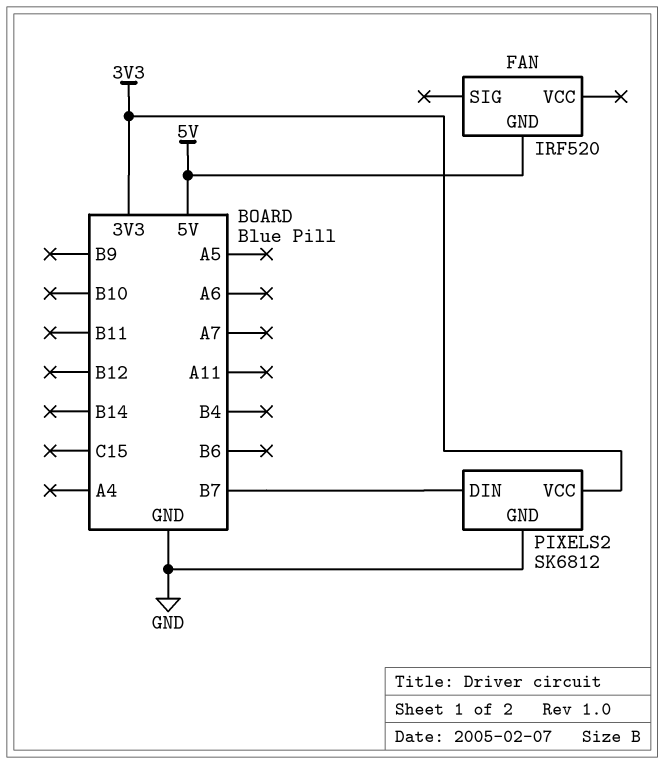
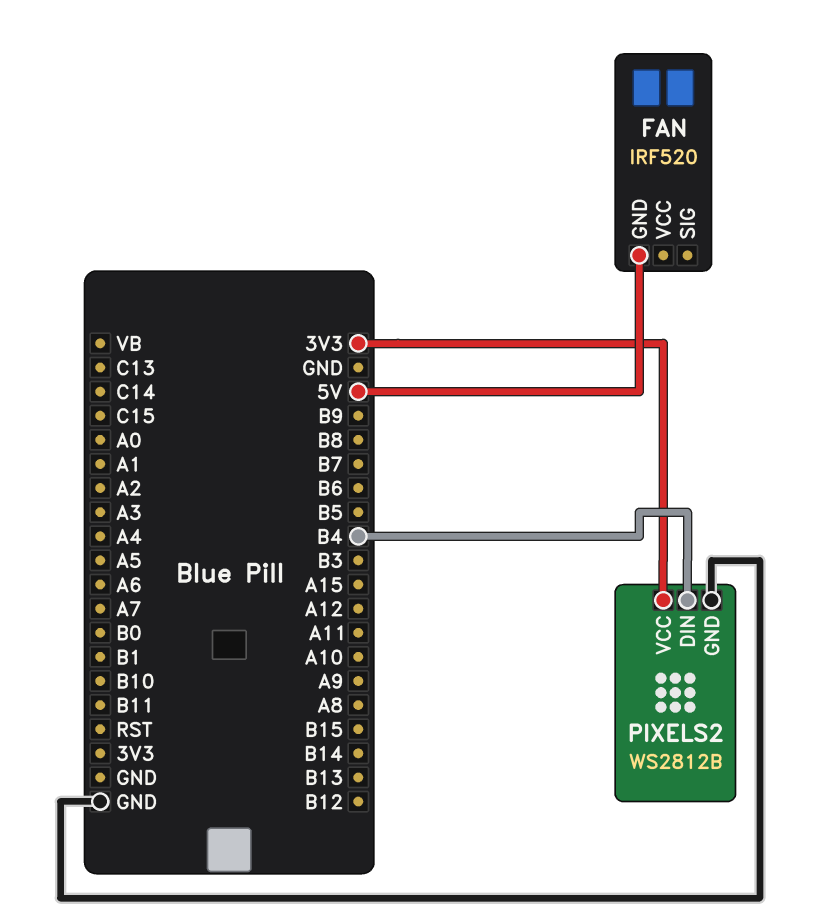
PIXELS2: SK6812 -> WS2812B
PIXELS2 pin DIN: B7 -> B4

